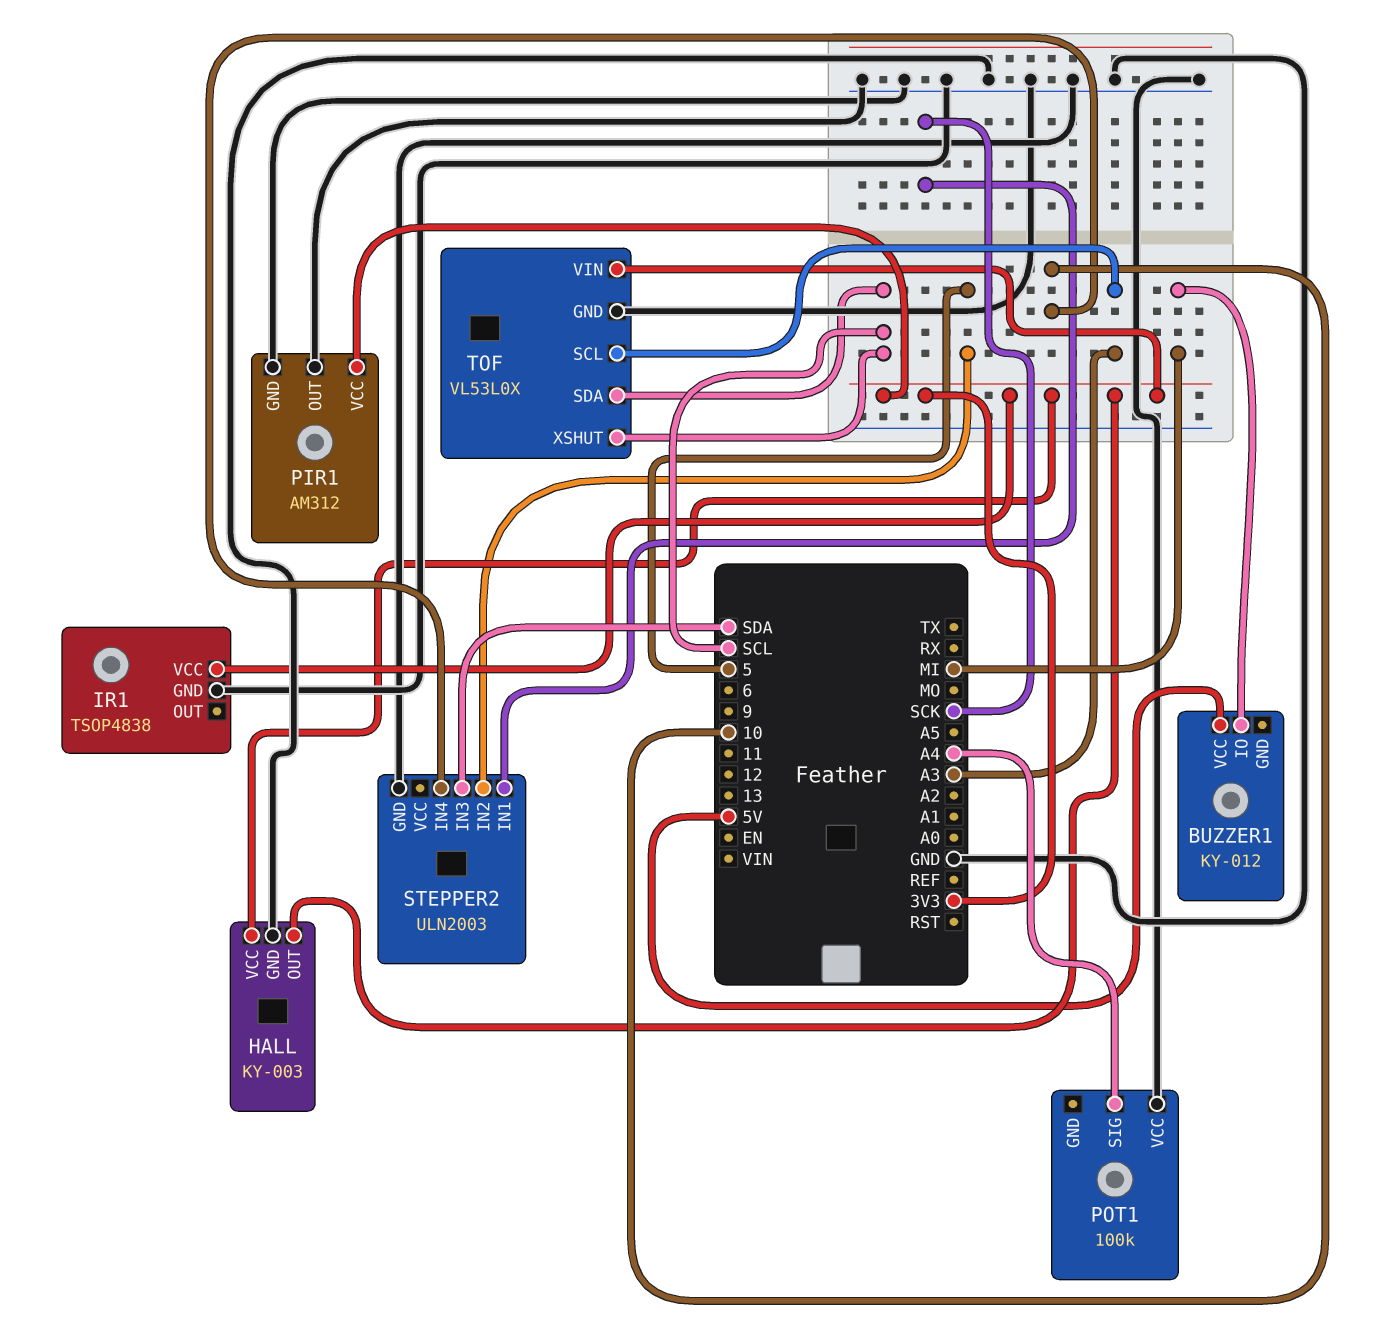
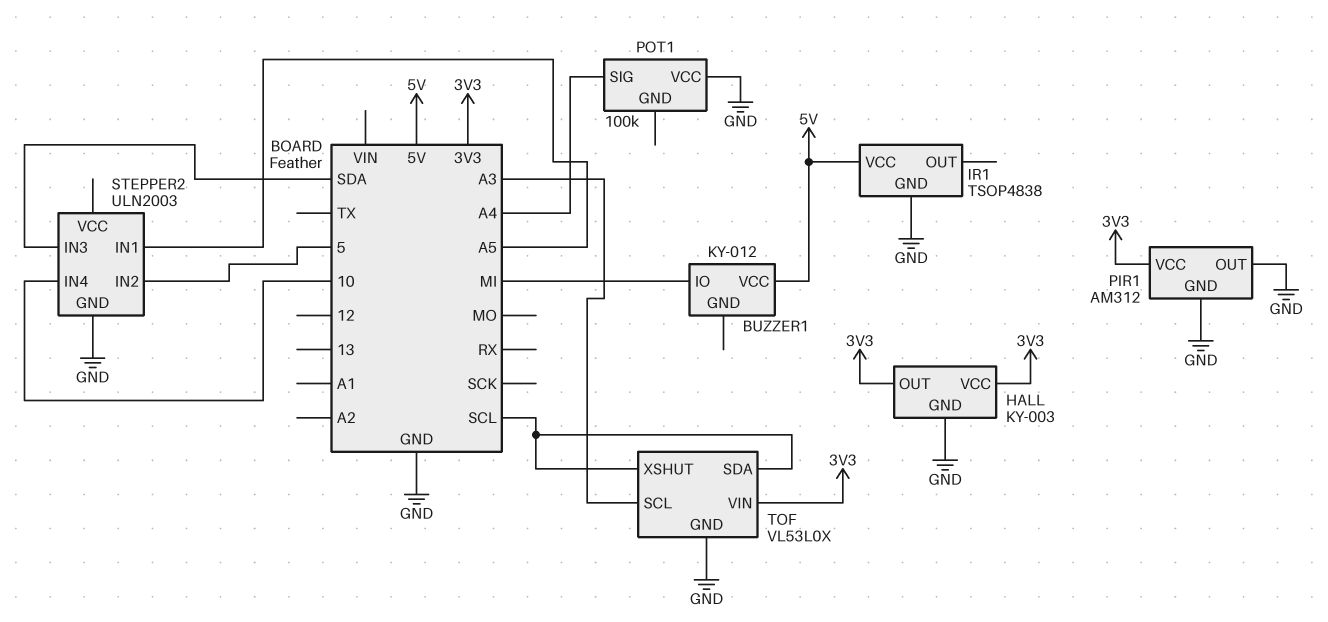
IR1 pin VCC: 3V3 -> 5V
STEPPER2 pin IN1: SCK -> A5

